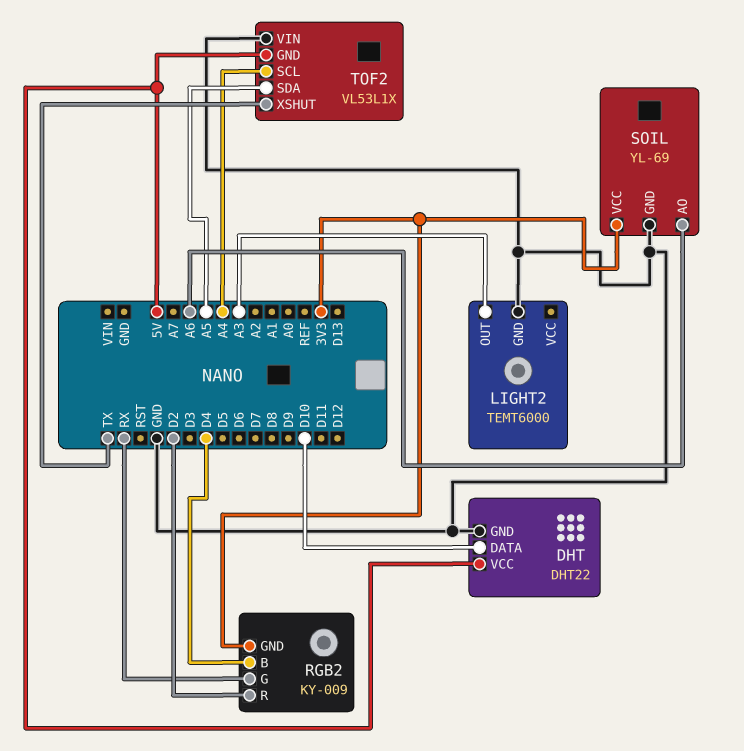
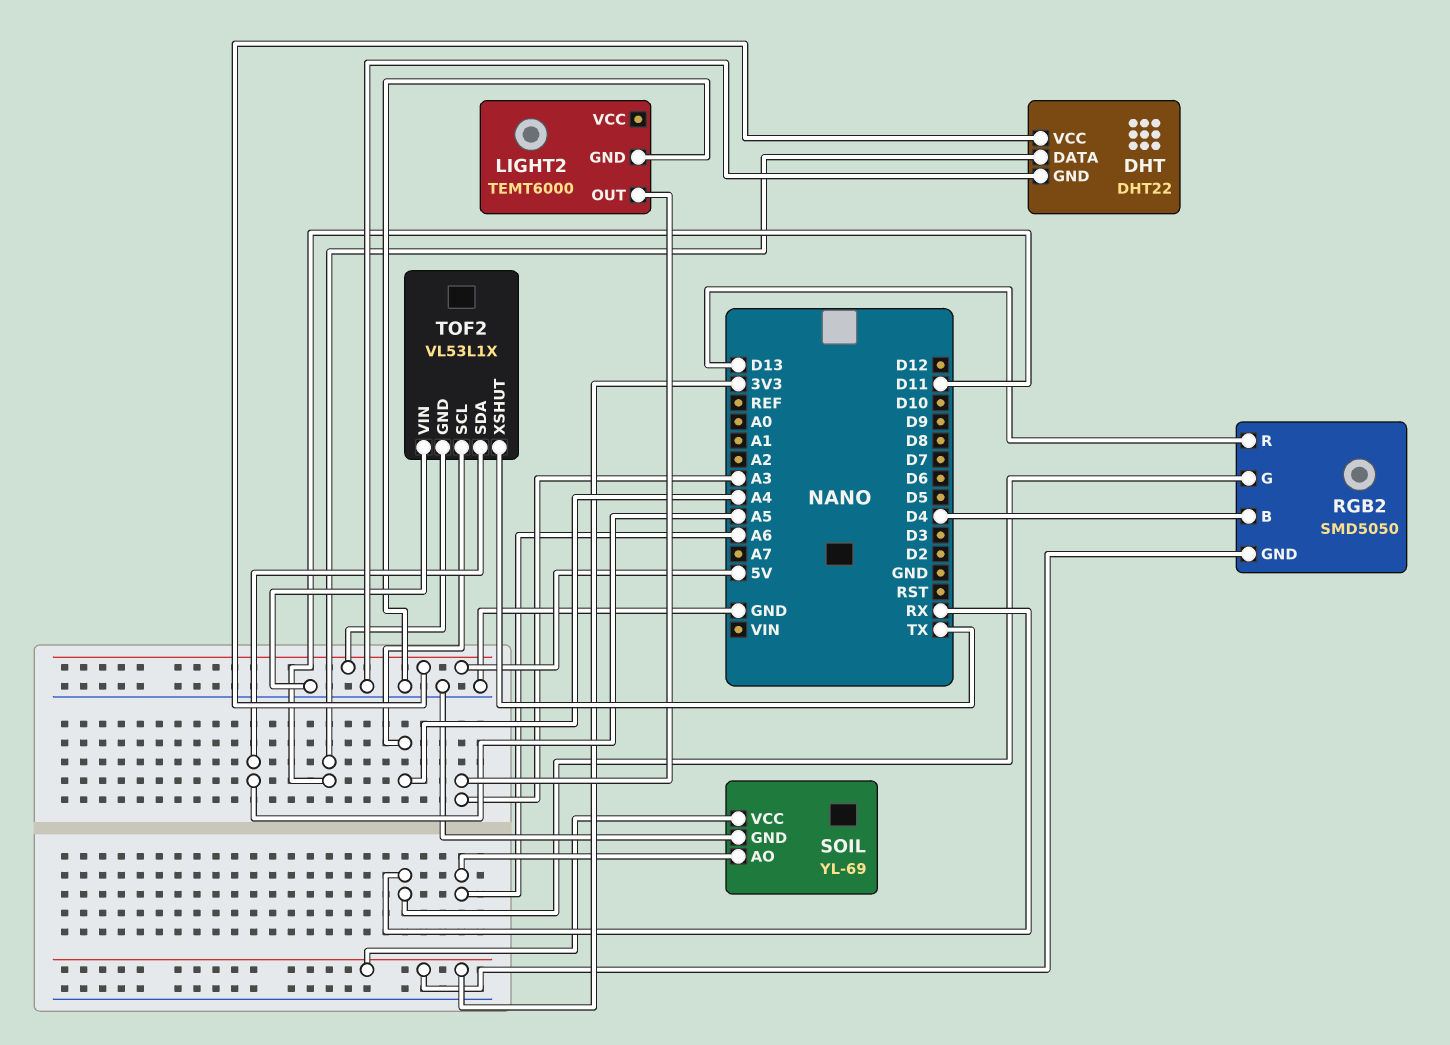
DHT pin DATA: D10 -> D11
RGB2: KY-009 -> SMD5050
RGB2 pin R: D2 -> D13

